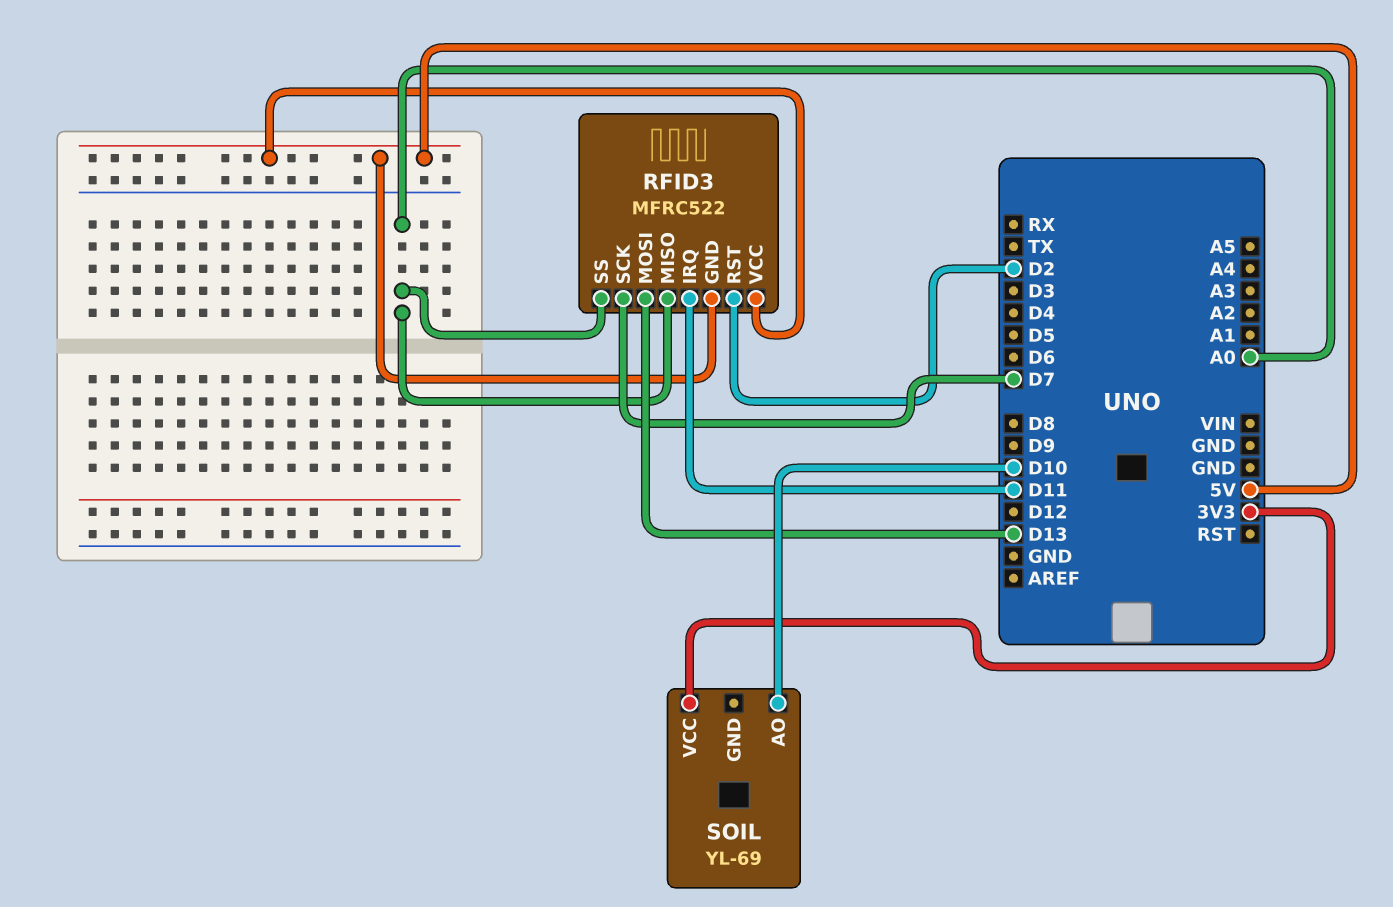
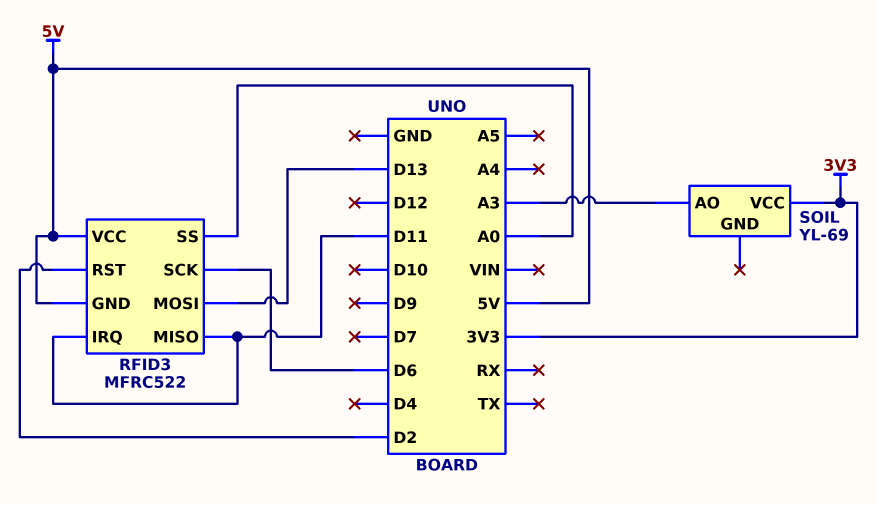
RFID3 pin MISO: A0 -> D11
RFID3 pin SCK: D7 -> D6
SOIL pin AO: D10 -> A3

